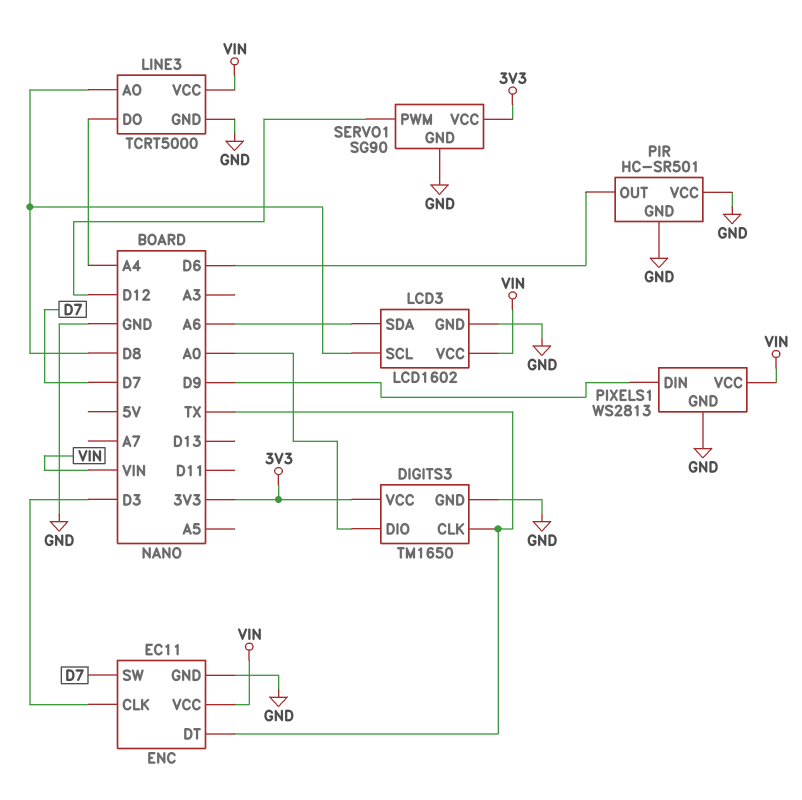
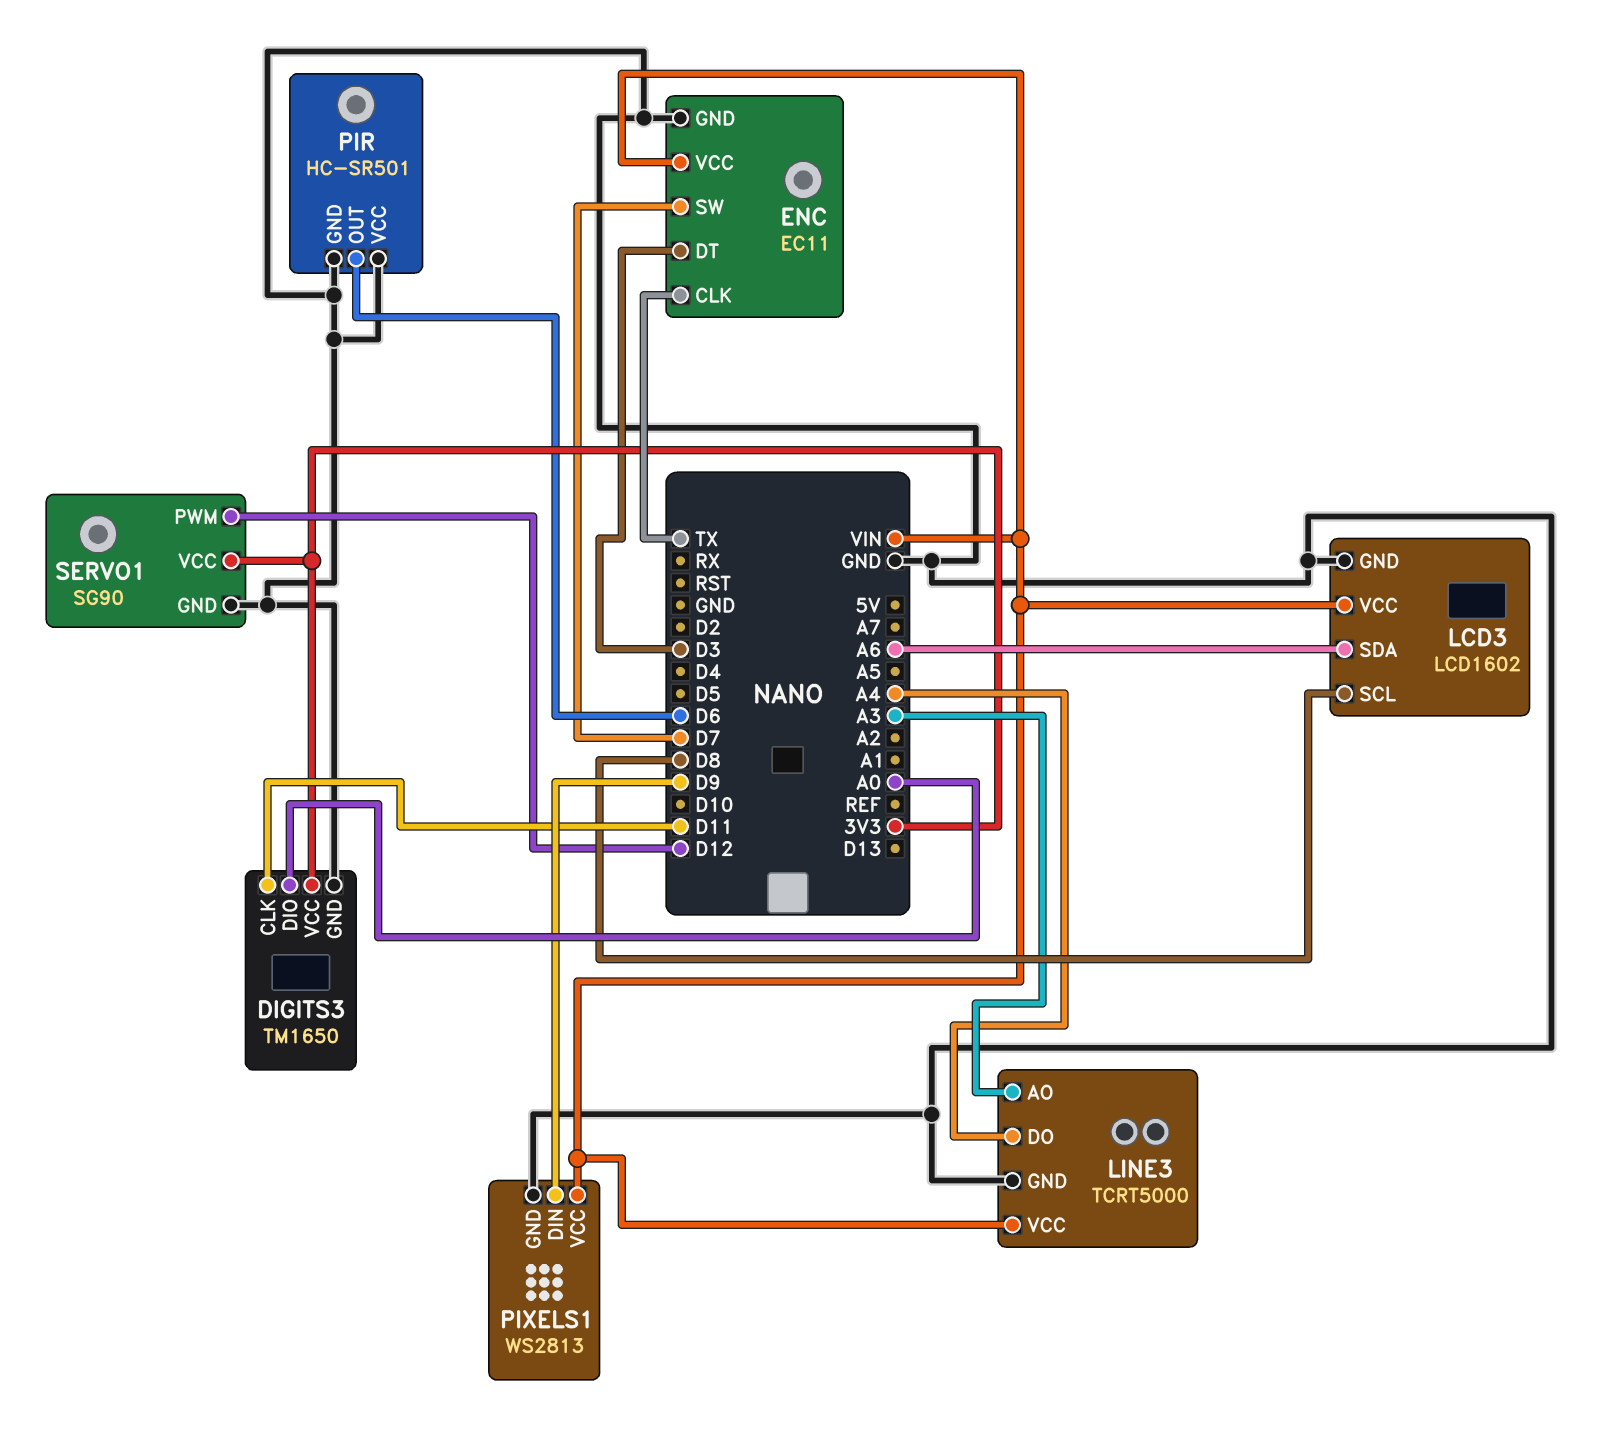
DIGITS3 pin CLK: TX -> D11
ENC pin CLK: D3 -> TX
ENC pin DT: TX -> D3
LINE3 pin AO: D8 -> A3

